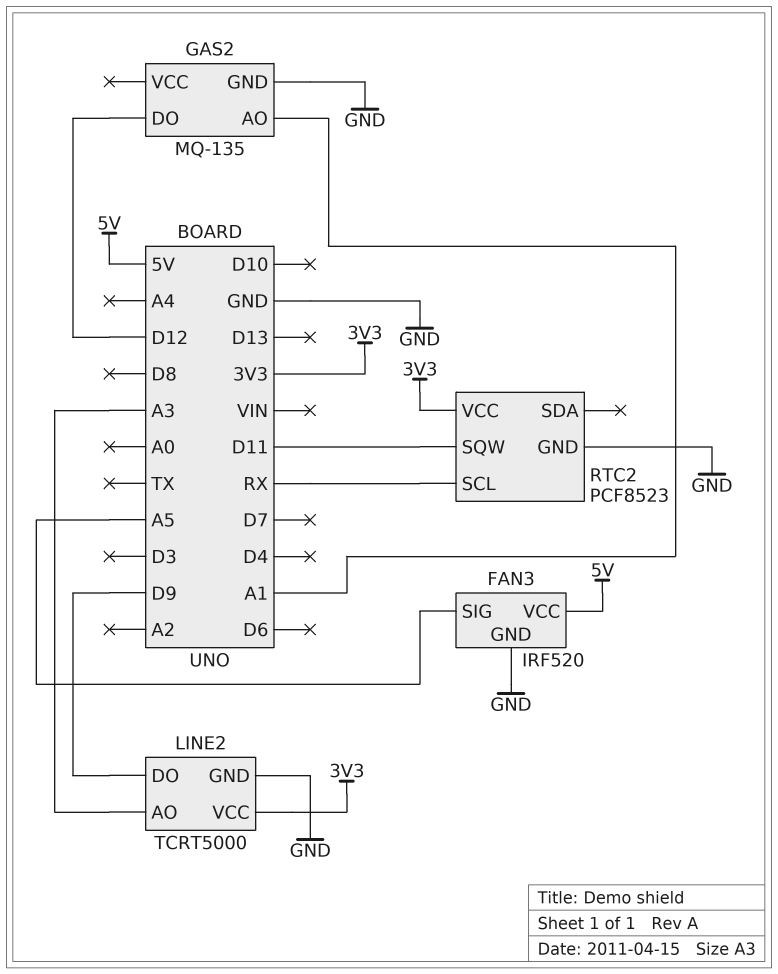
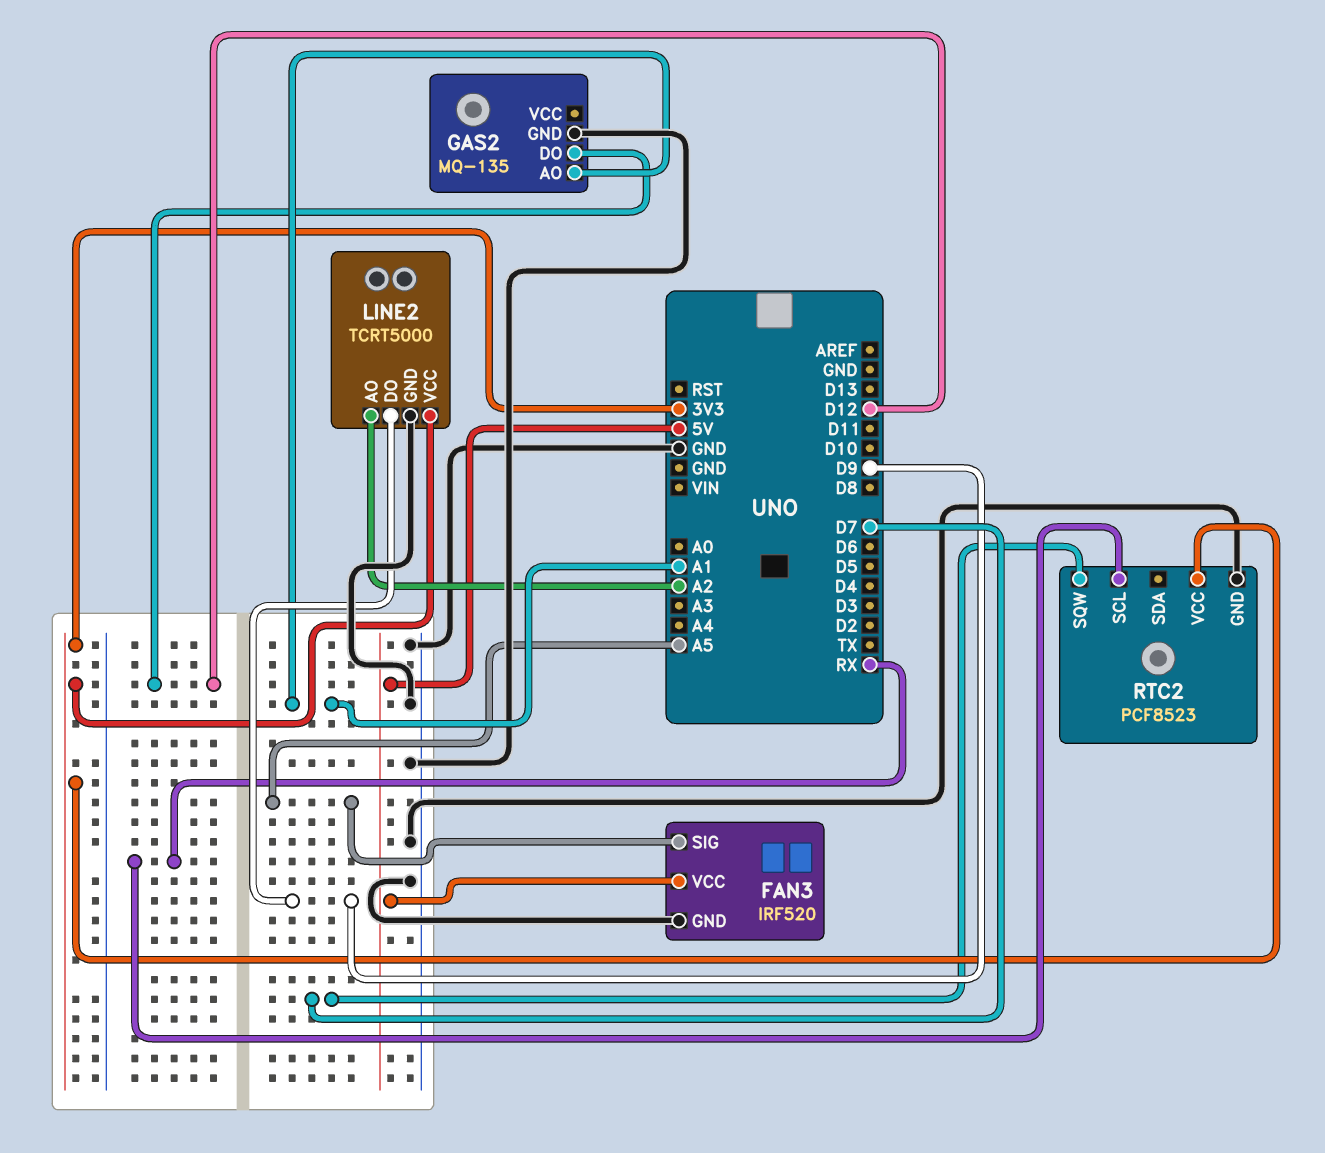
LINE2 pin AO: A3 -> A2
RTC2 pin SQW: D11 -> D7

